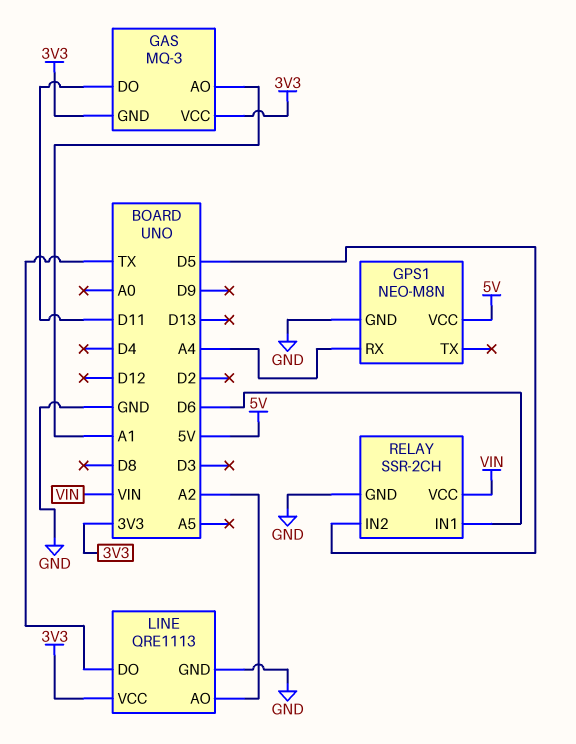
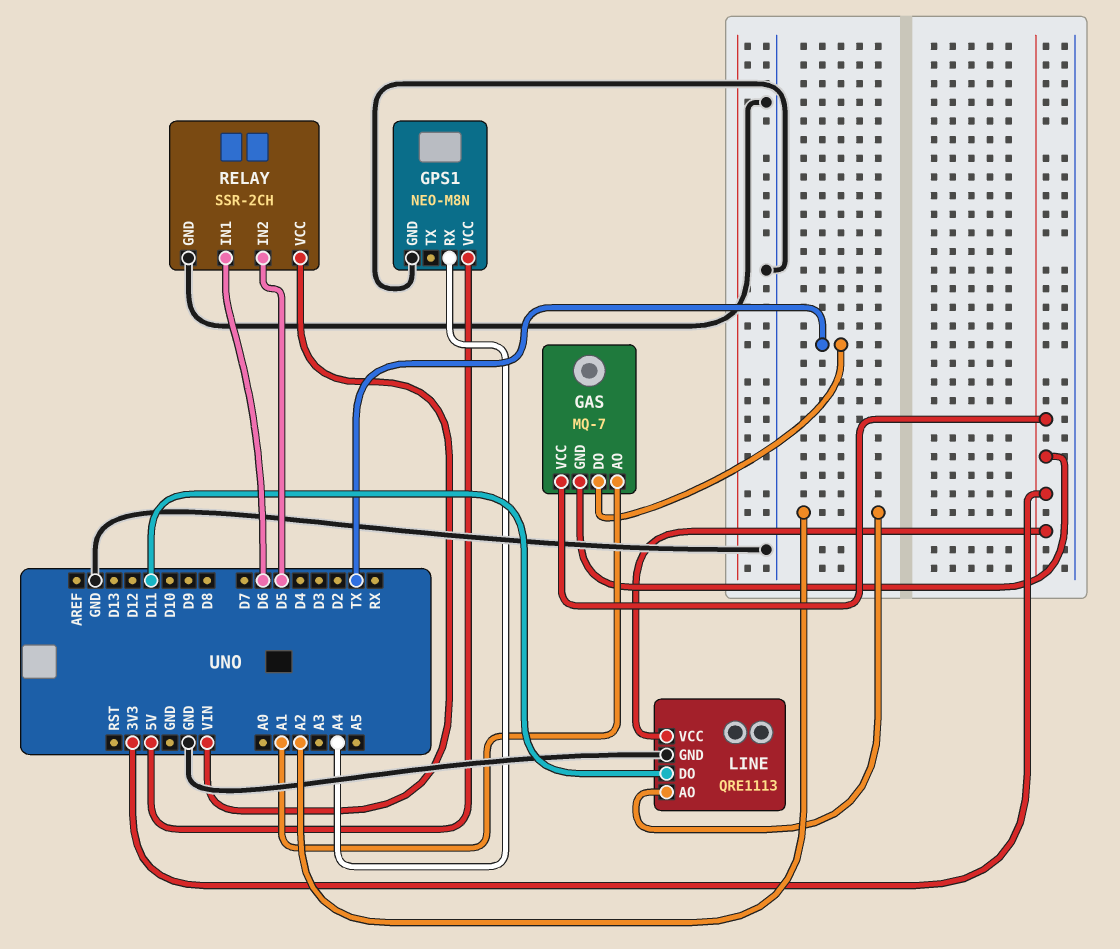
GAS: MQ-3 -> MQ-7
GAS pin DO: D11 -> TX
LINE pin DO: TX -> D11

